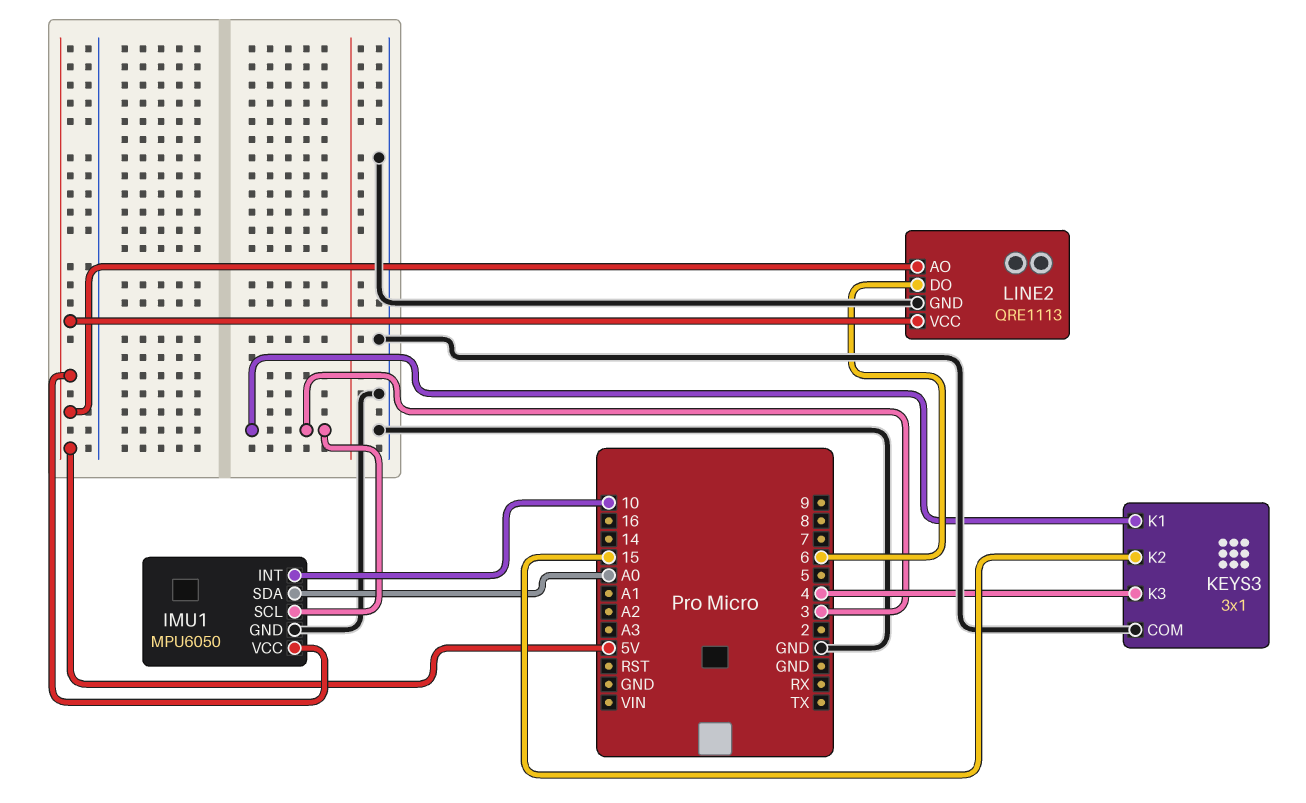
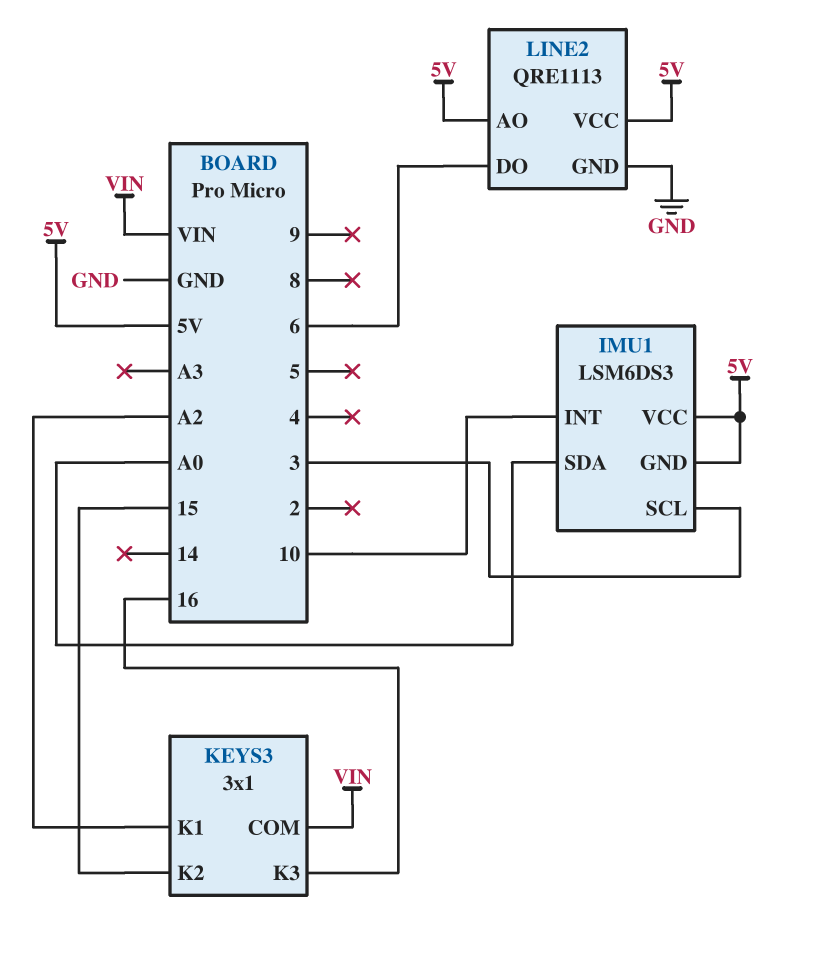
IMU1: MPU6050 -> LSM6DS3
IMU1 pin GND: GND -> 5V
KEYS3 pin COM: GND -> VIN
KEYS3 pin K1: 3 -> A2
KEYS3 pin K3: 4 -> 16

